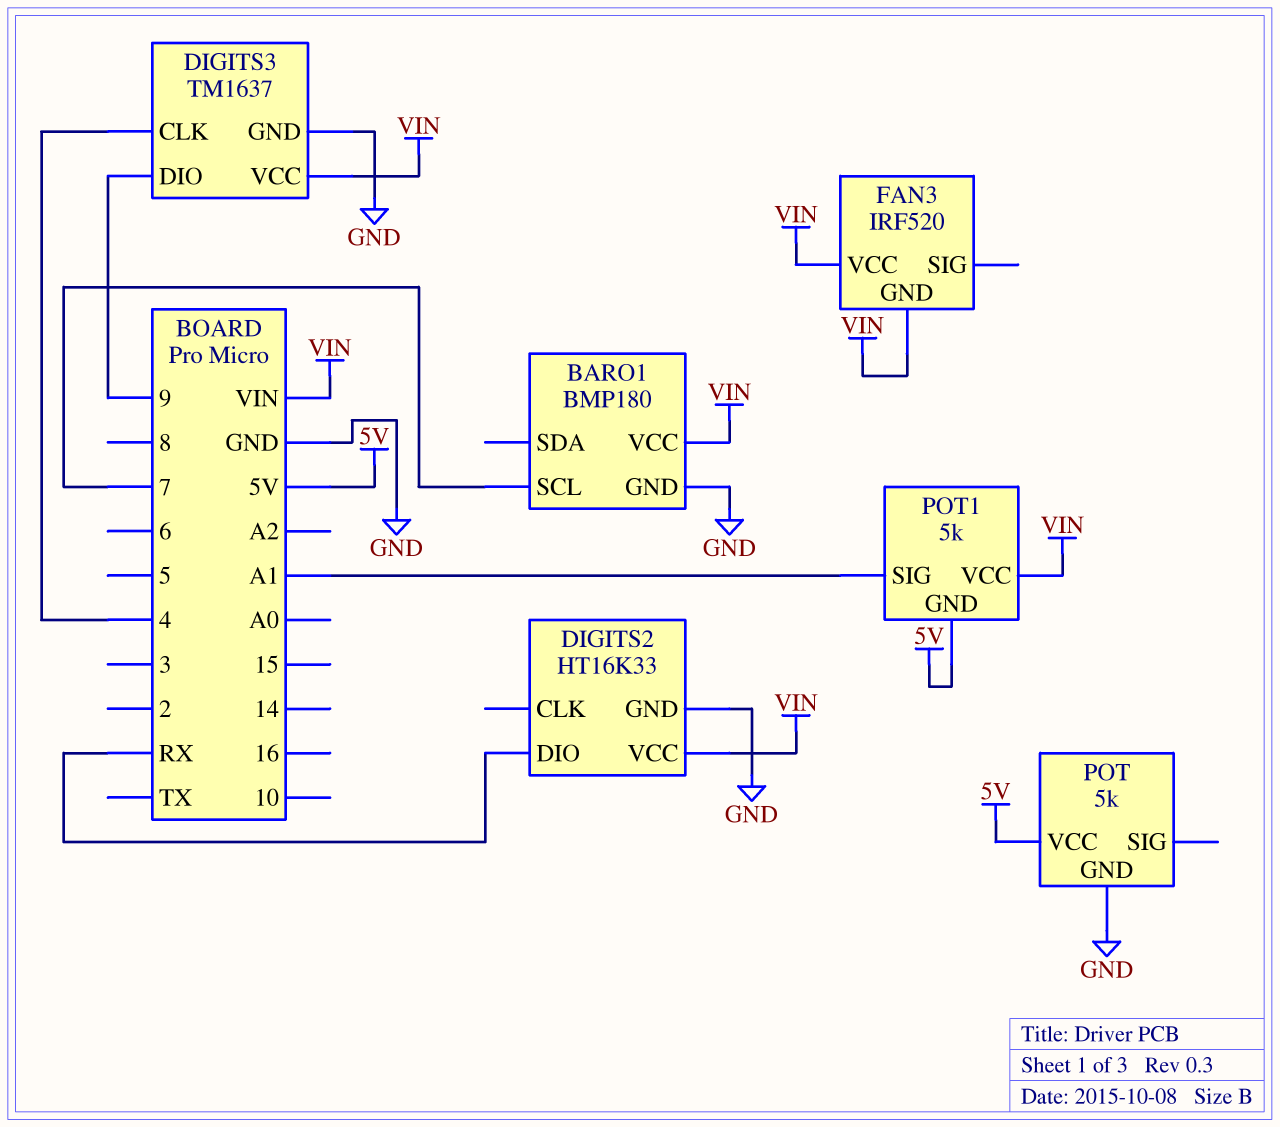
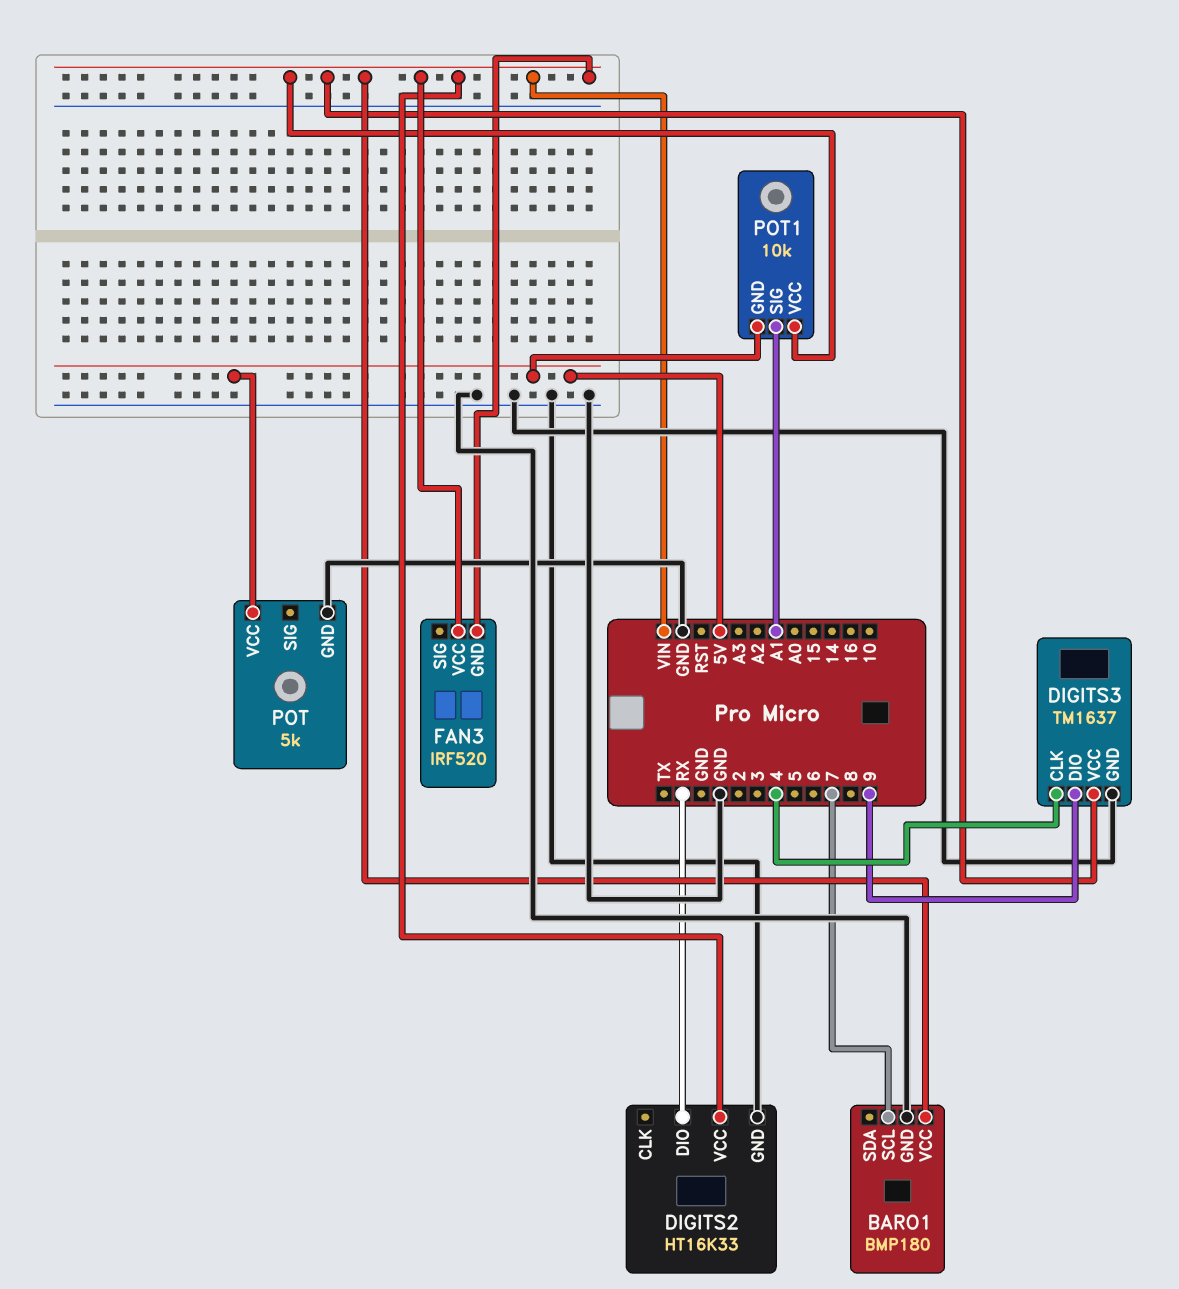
POT1: 5k -> 10k

